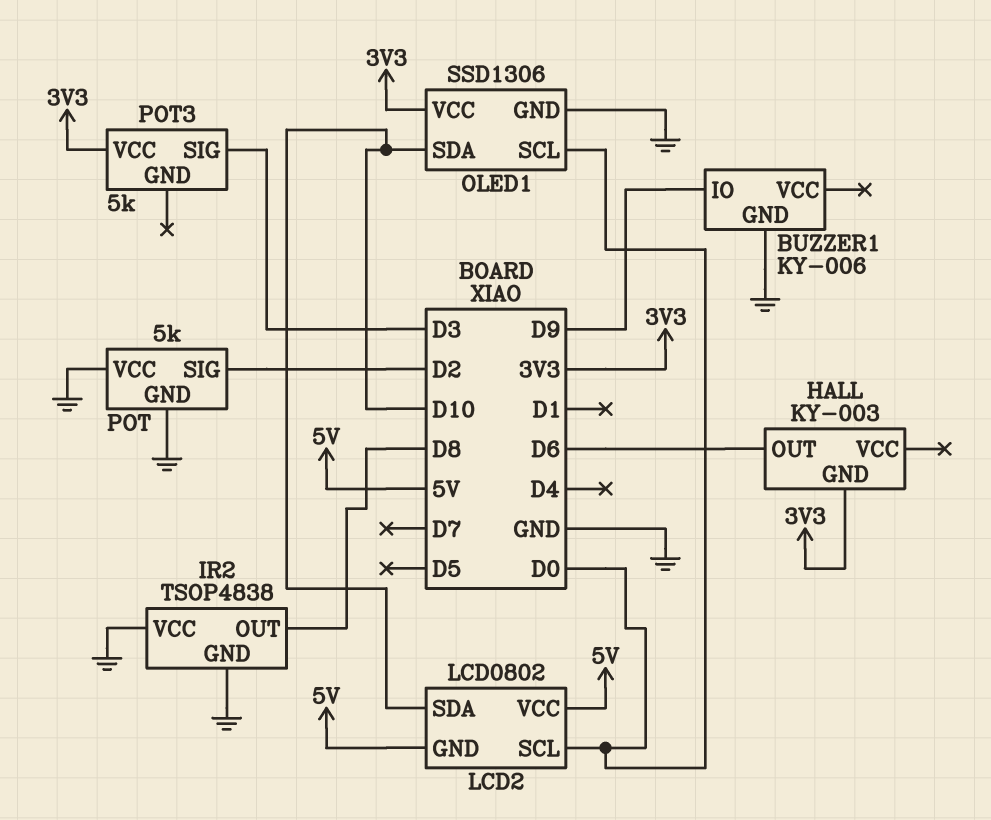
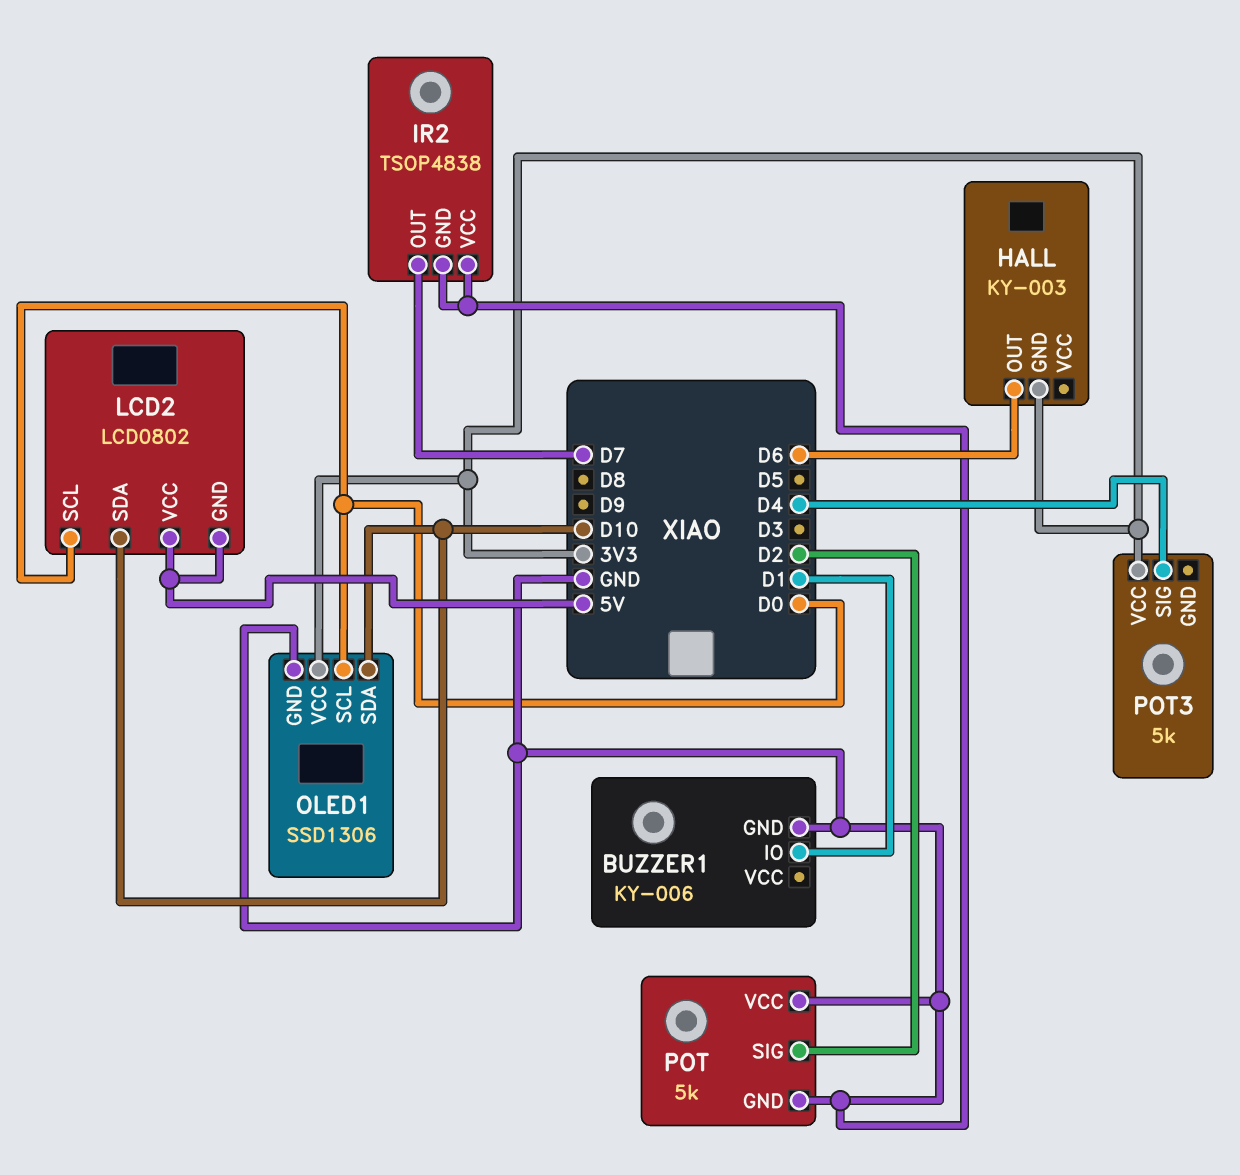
BUZZER1 pin IO: D9 -> D1
IR2 pin OUT: D8 -> D7
POT3 pin SIG: D3 -> D4

